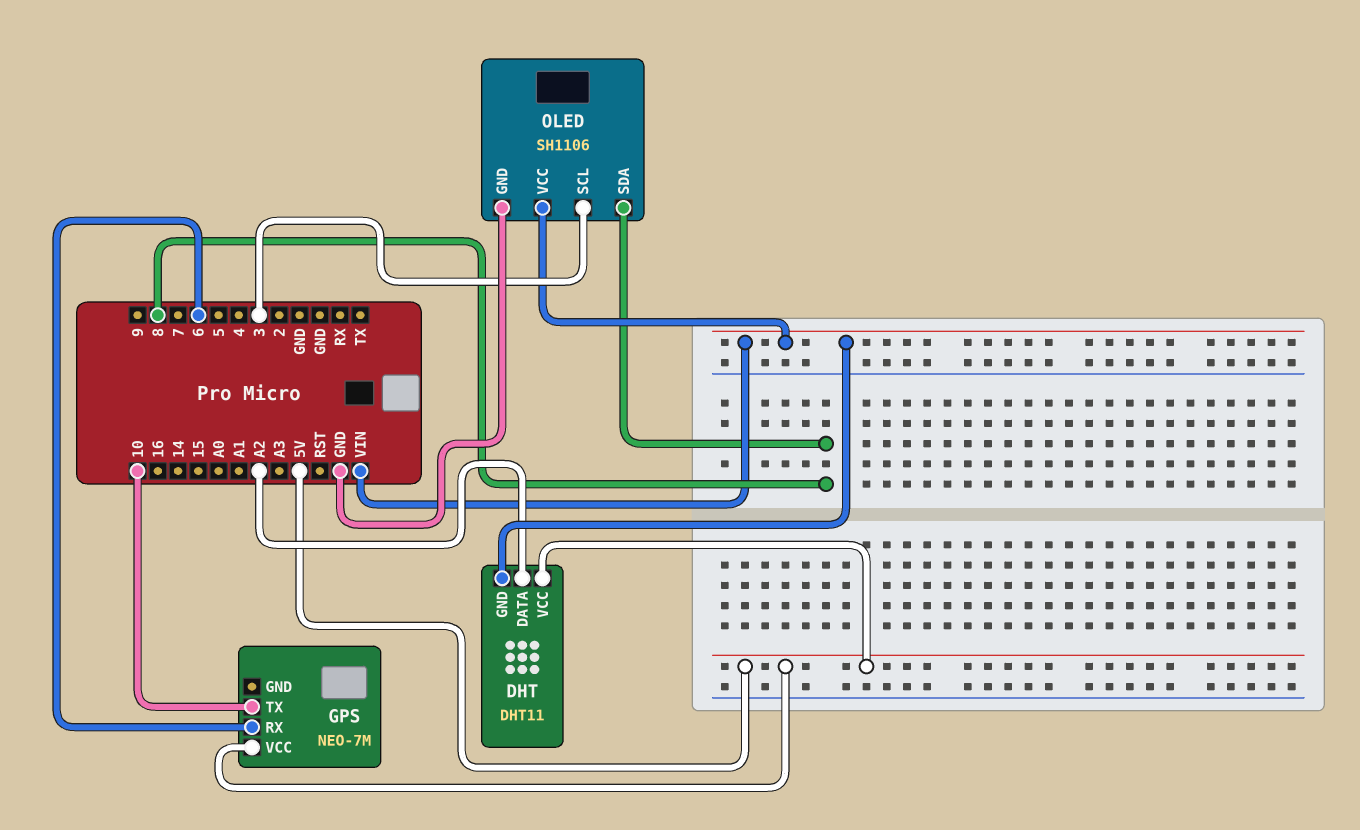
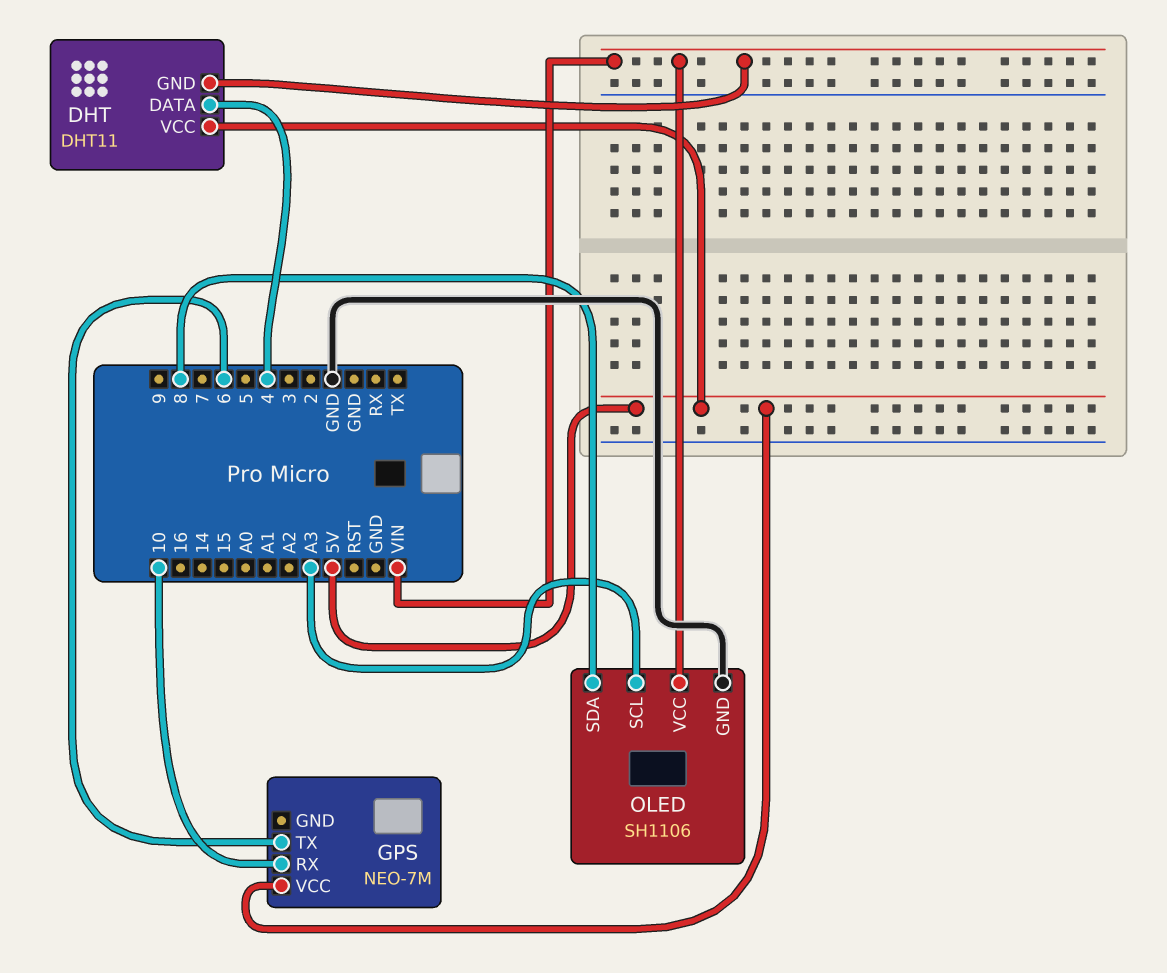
DHT pin DATA: A2 -> 4
GPS pin RX: 6 -> 10
GPS pin TX: 10 -> 6
OLED pin SCL: 3 -> A3

